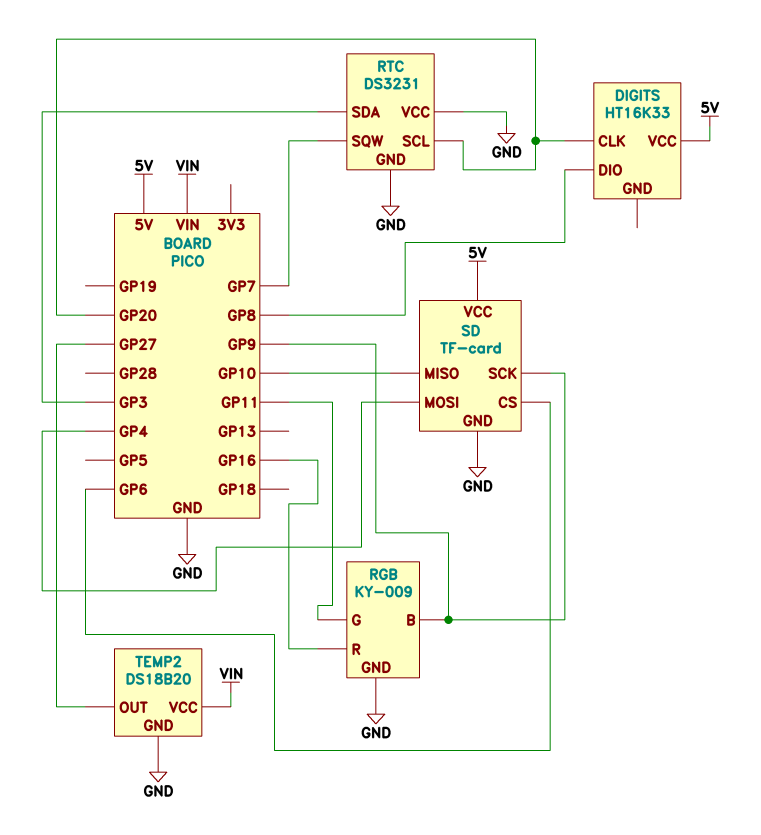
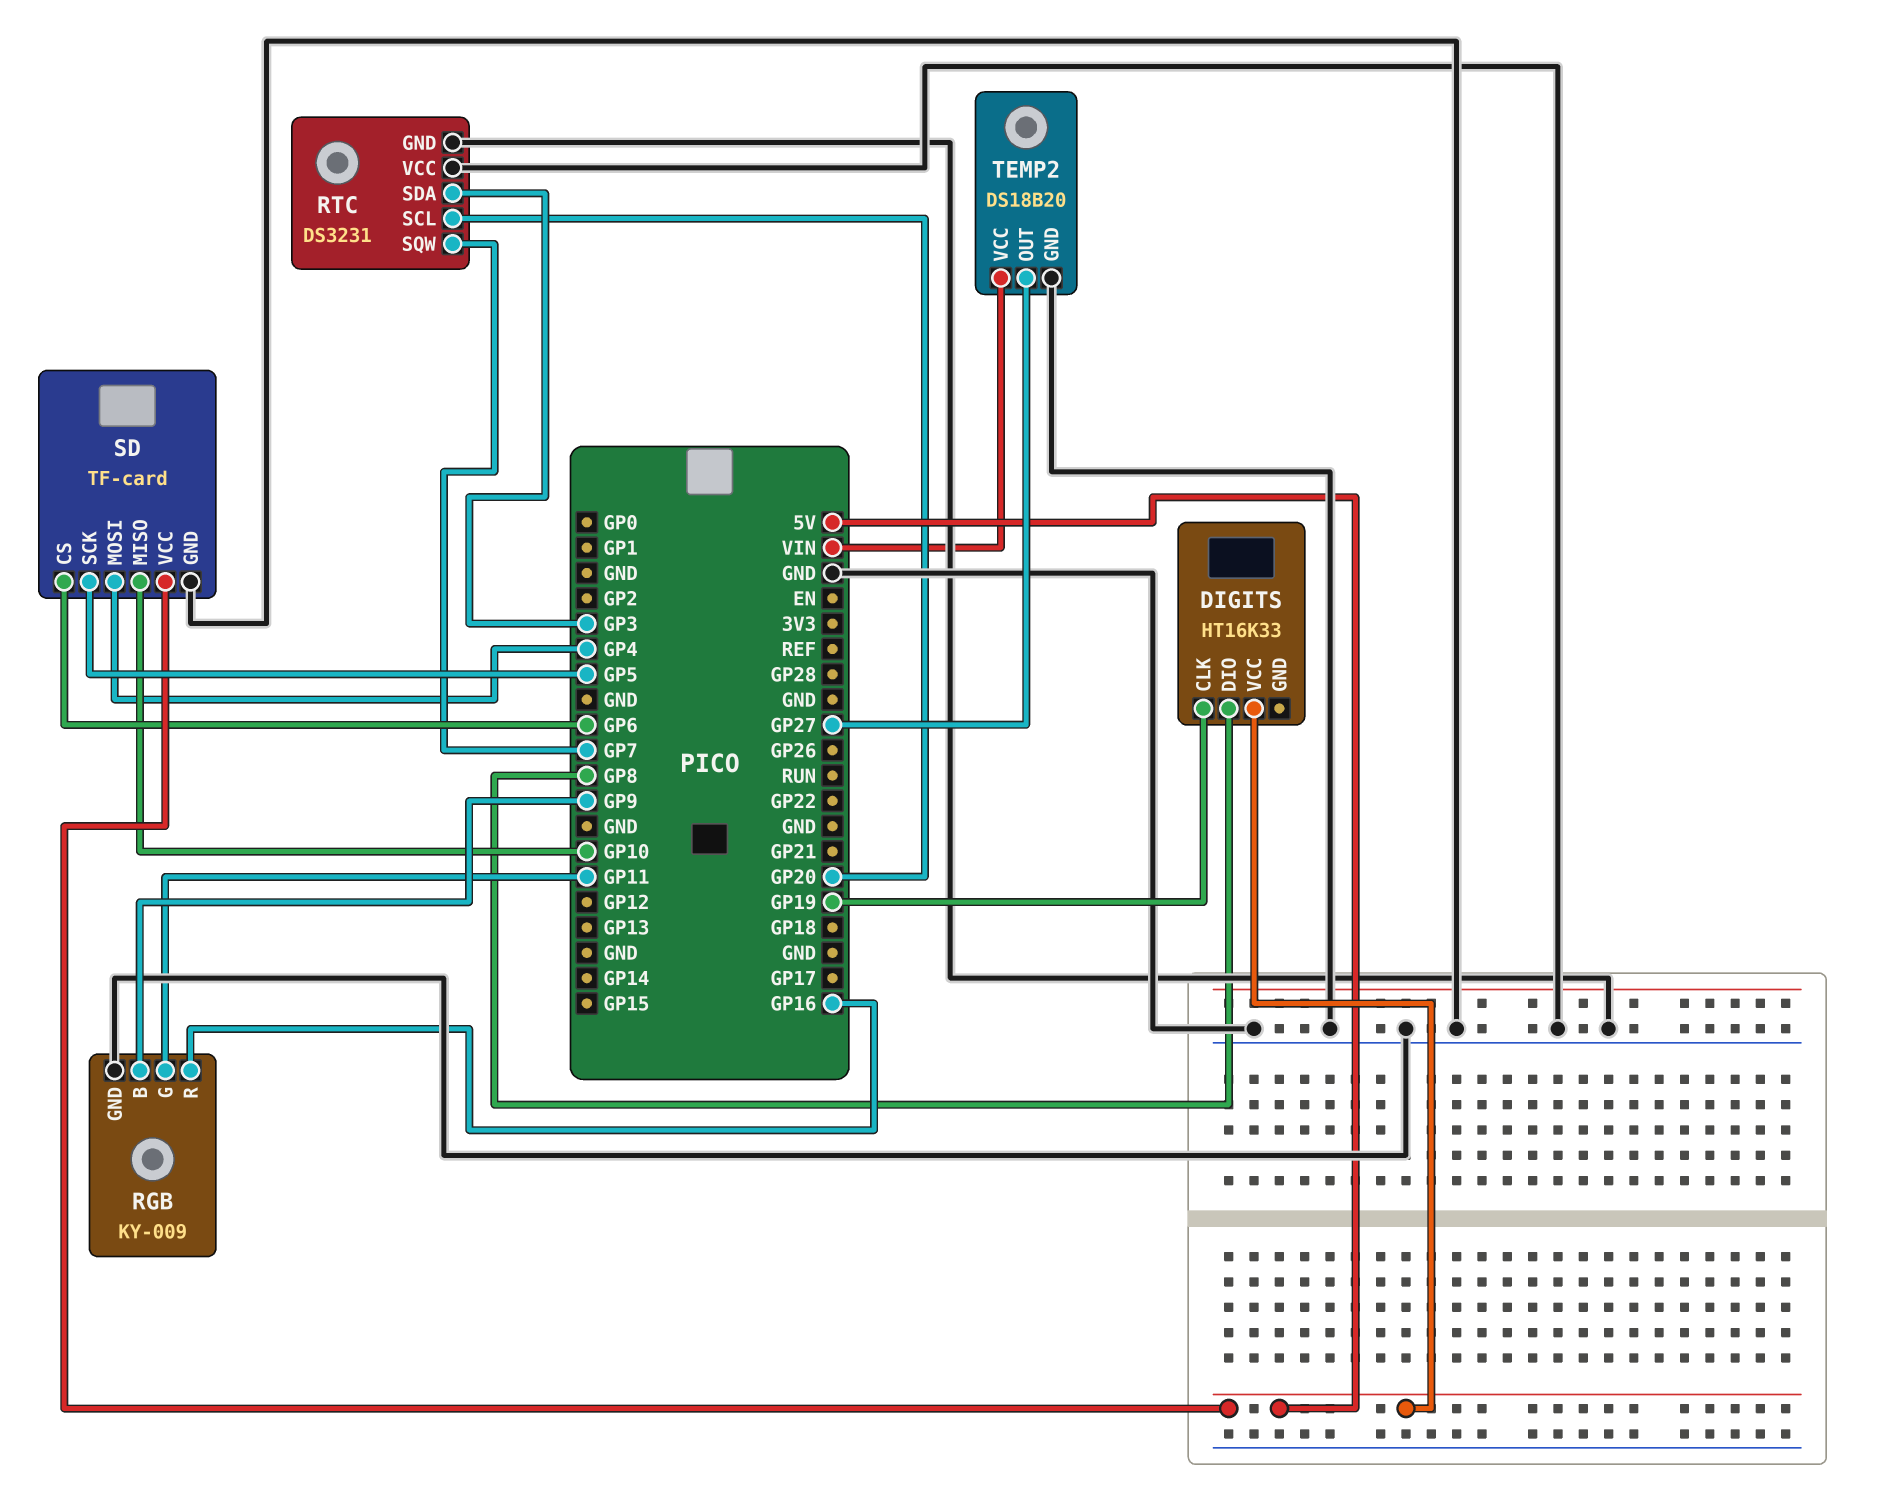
DIGITS pin CLK: GP20 -> GP19
SD pin SCK: GP9 -> GP5

